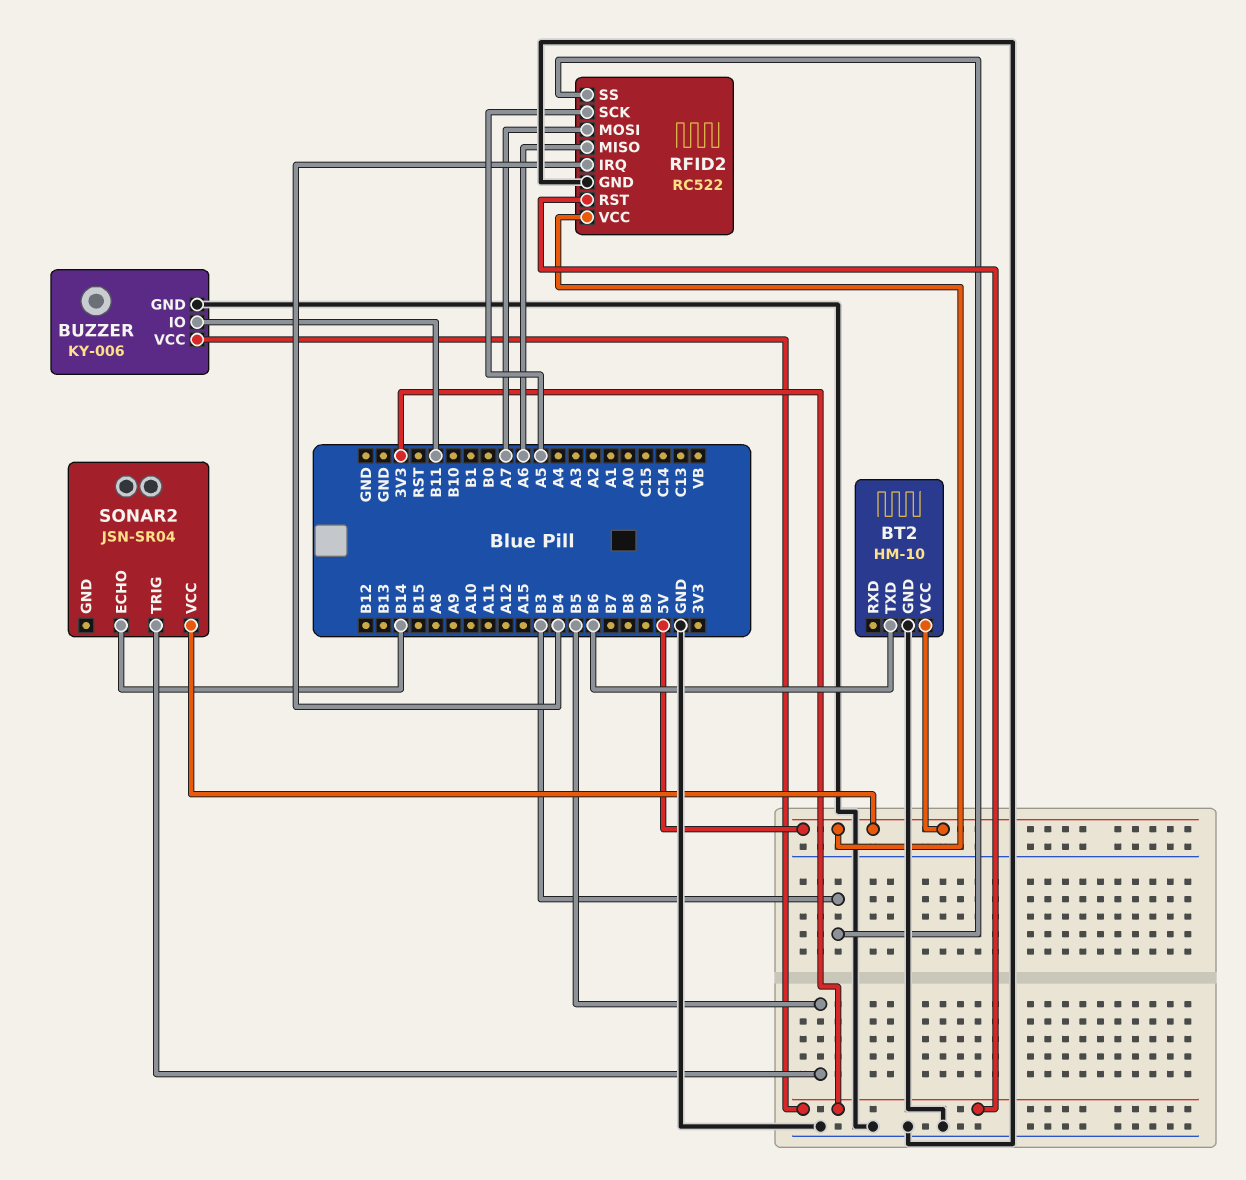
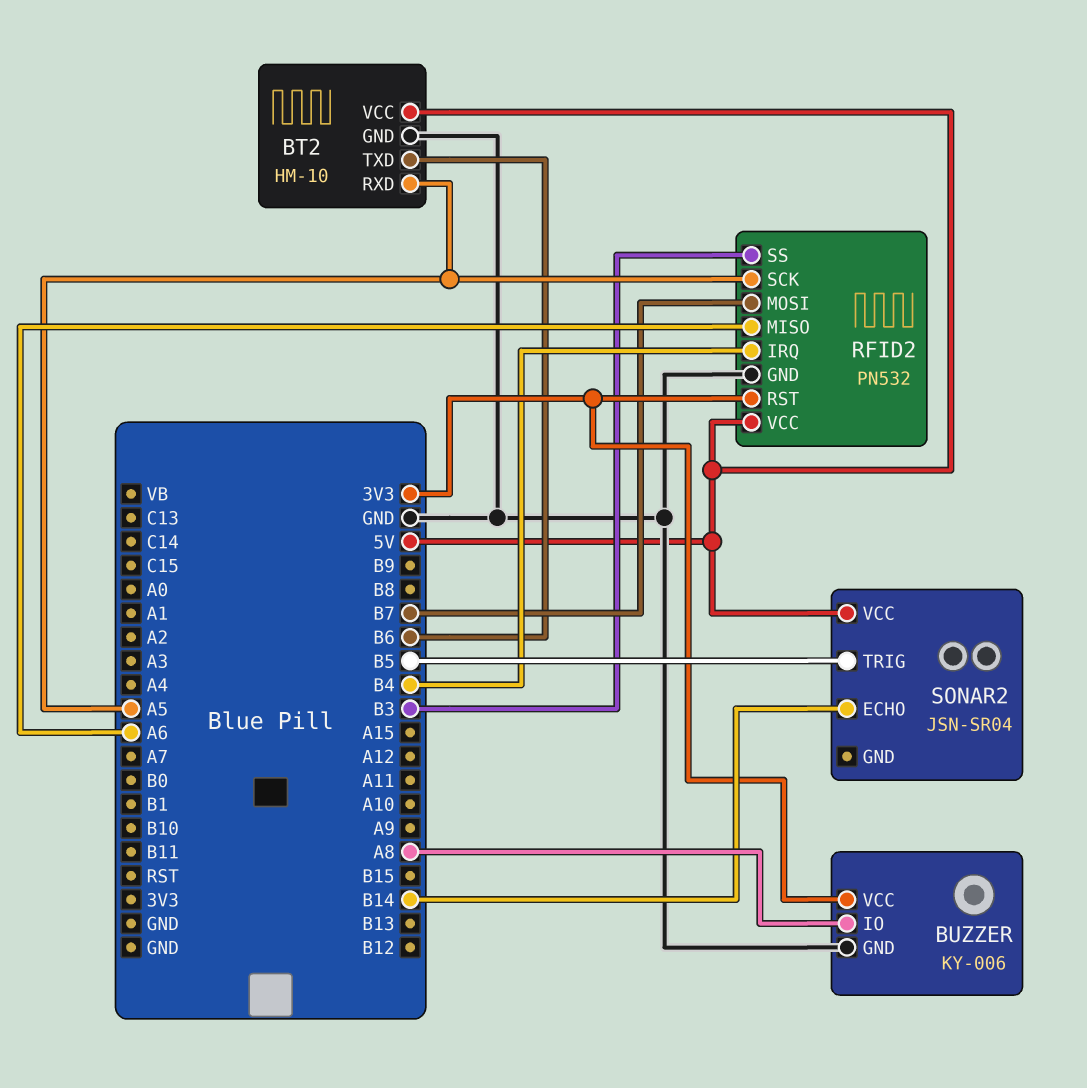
BT2 pin RXD: none -> A5
BUZZER pin IO: B11 -> A8
RFID2: RC522 -> PN532
RFID2 pin MOSI: A7 -> B7

